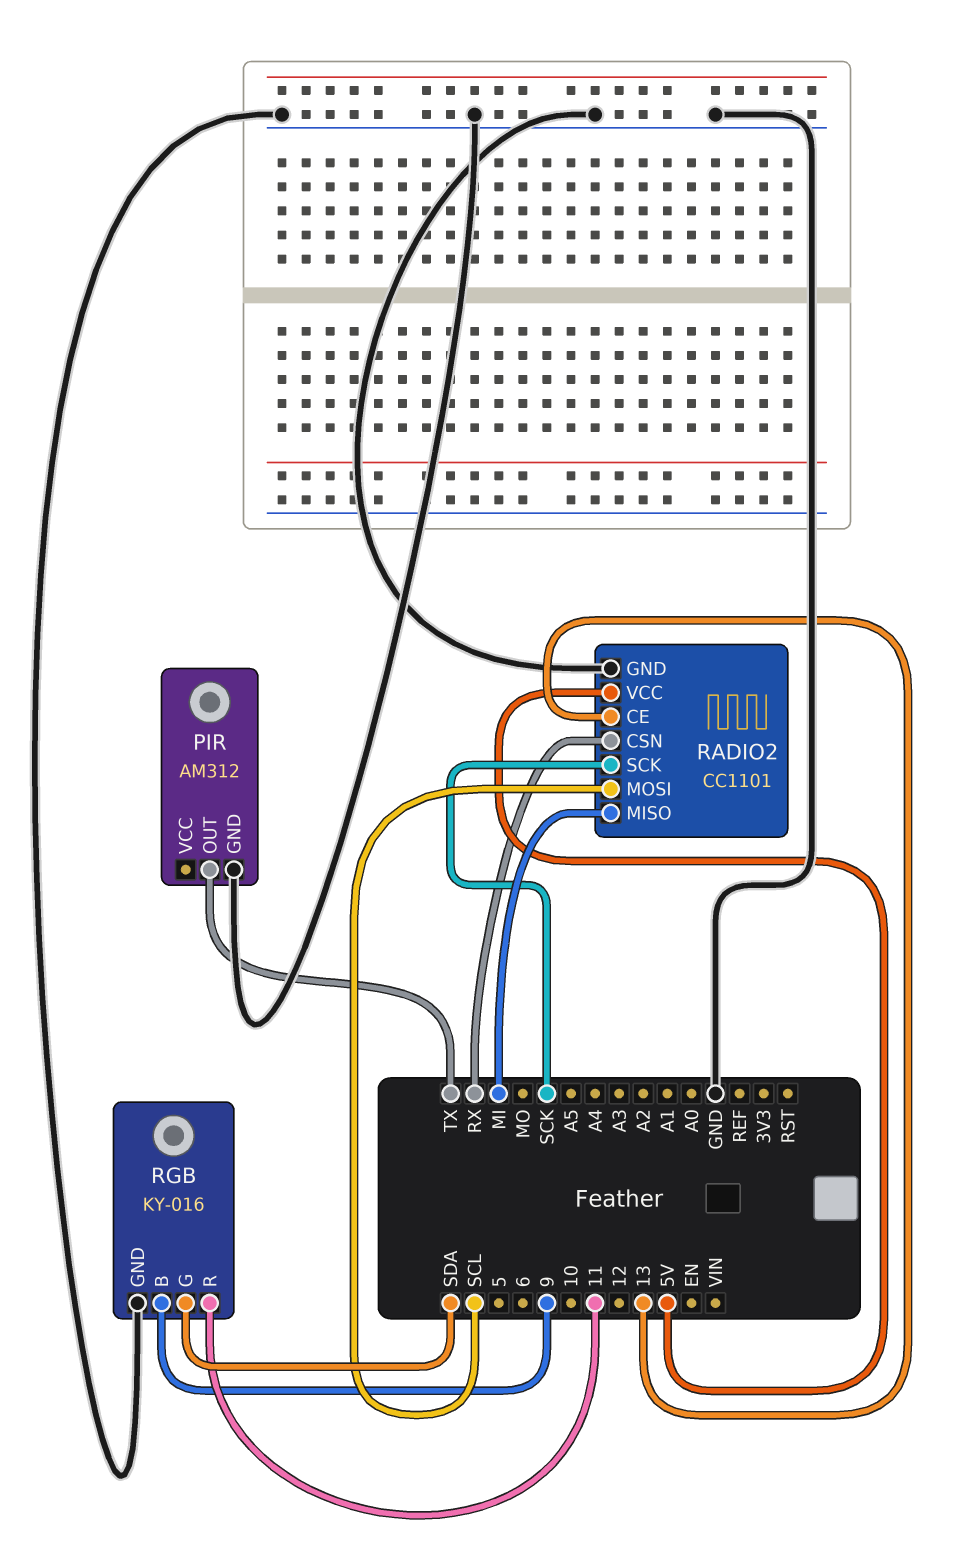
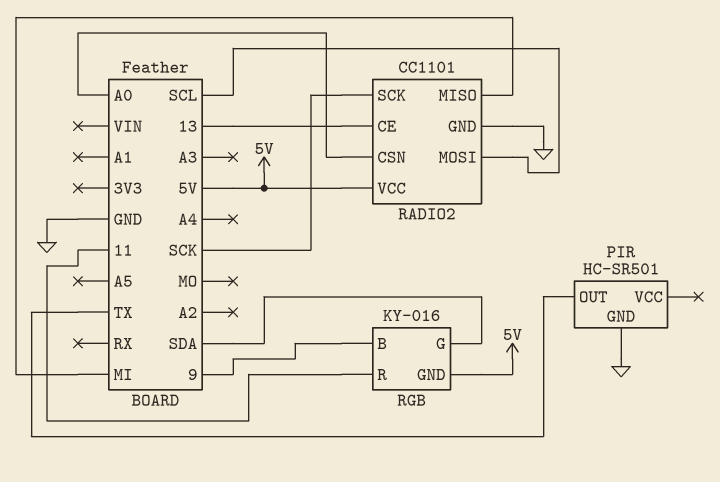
PIR: AM312 -> HC-SR501
RADIO2 pin CSN: RX -> A0
RGB pin GND: GND -> 5V

